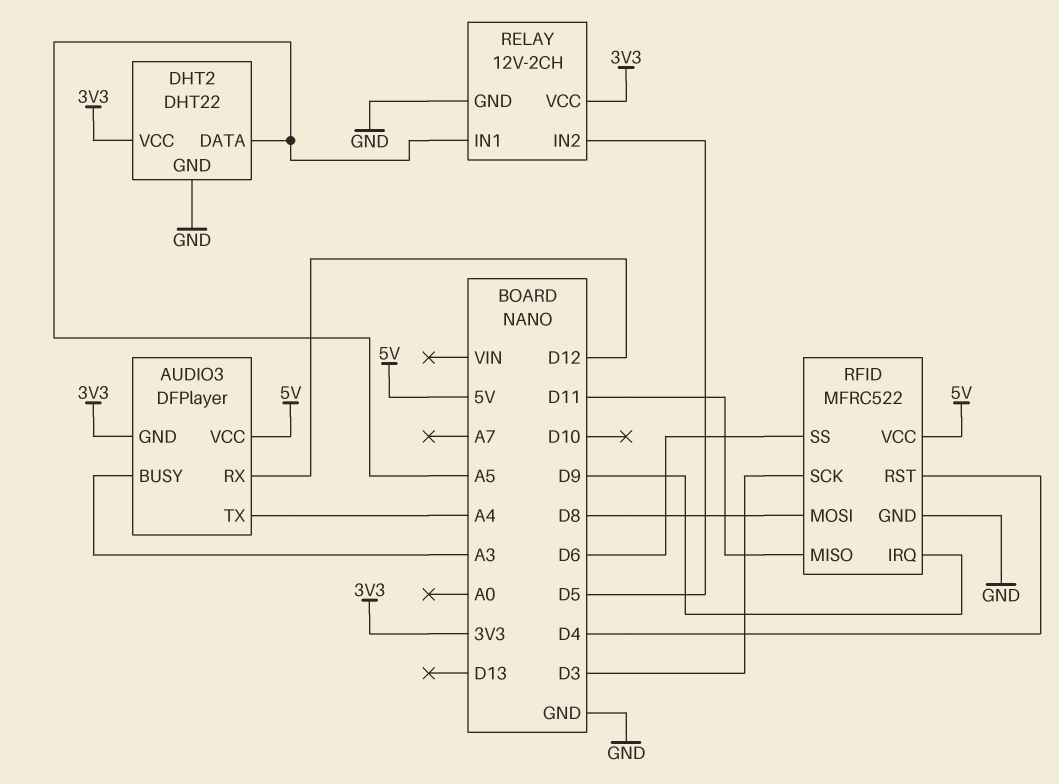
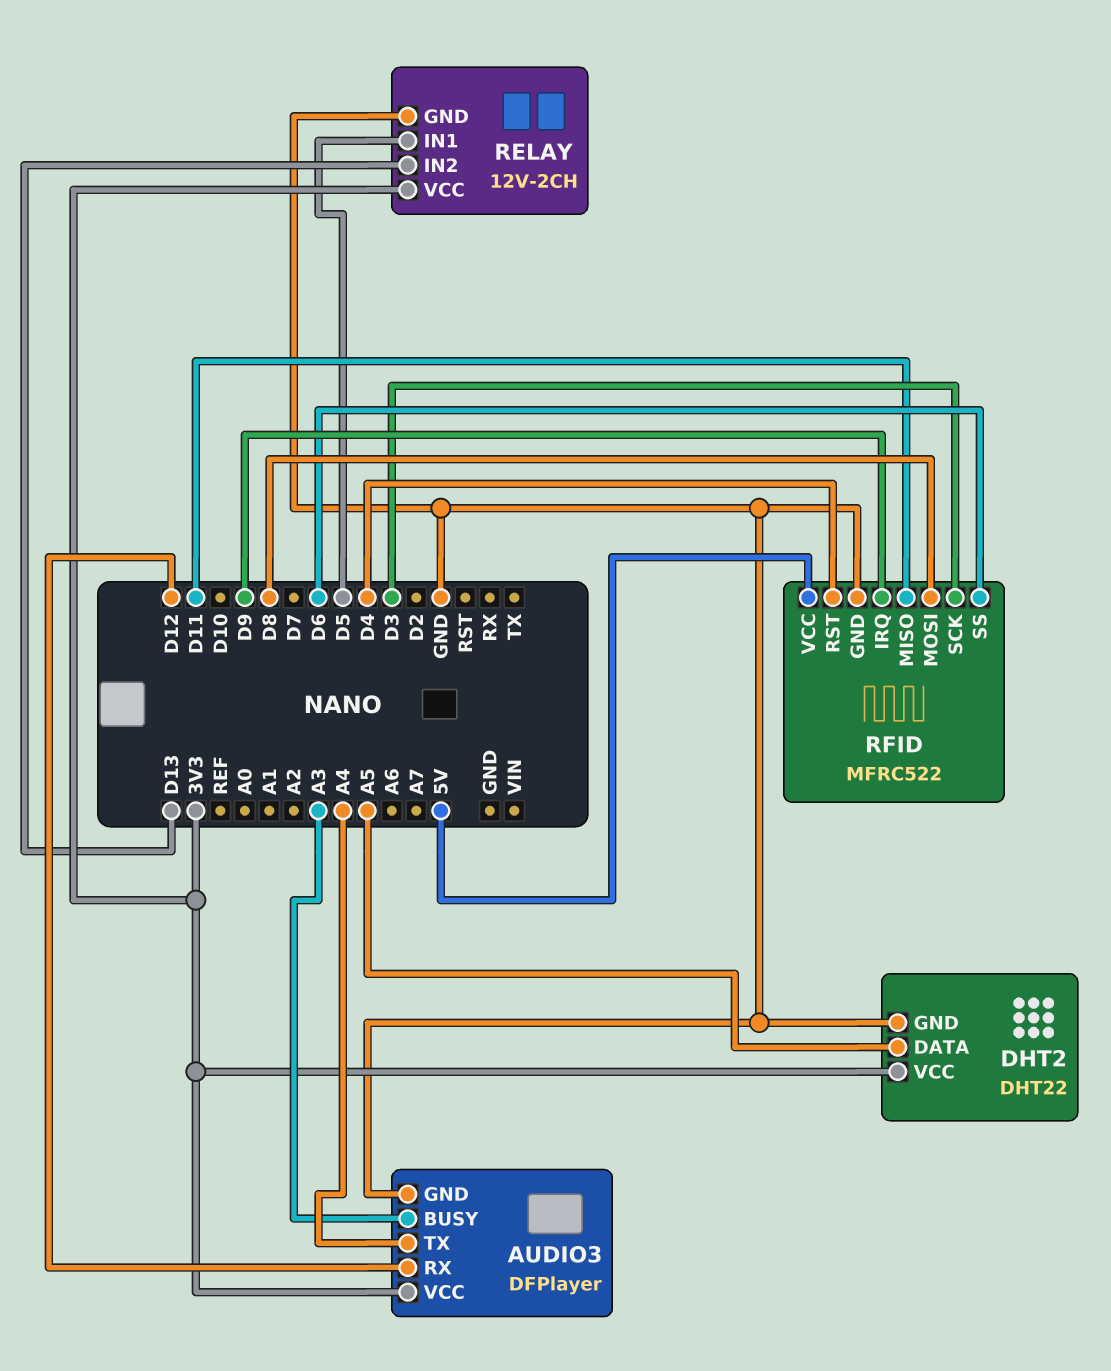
AUDIO3 pin GND: 3V3 -> GND
AUDIO3 pin VCC: 5V -> 3V3
RELAY pin IN1: A5 -> D5
RELAY pin IN2: D5 -> D13

